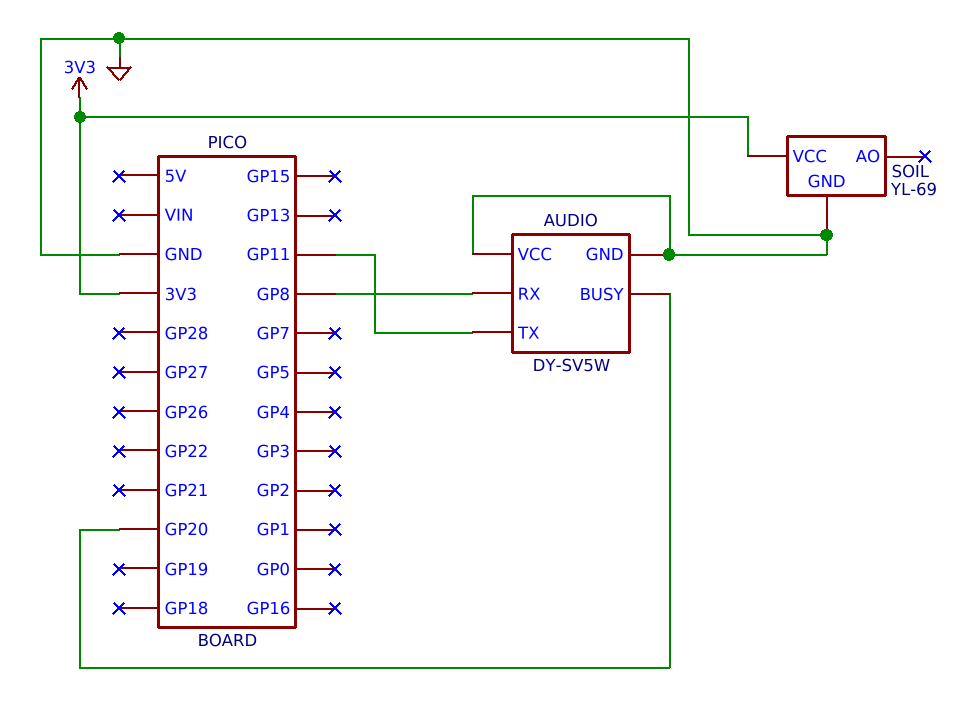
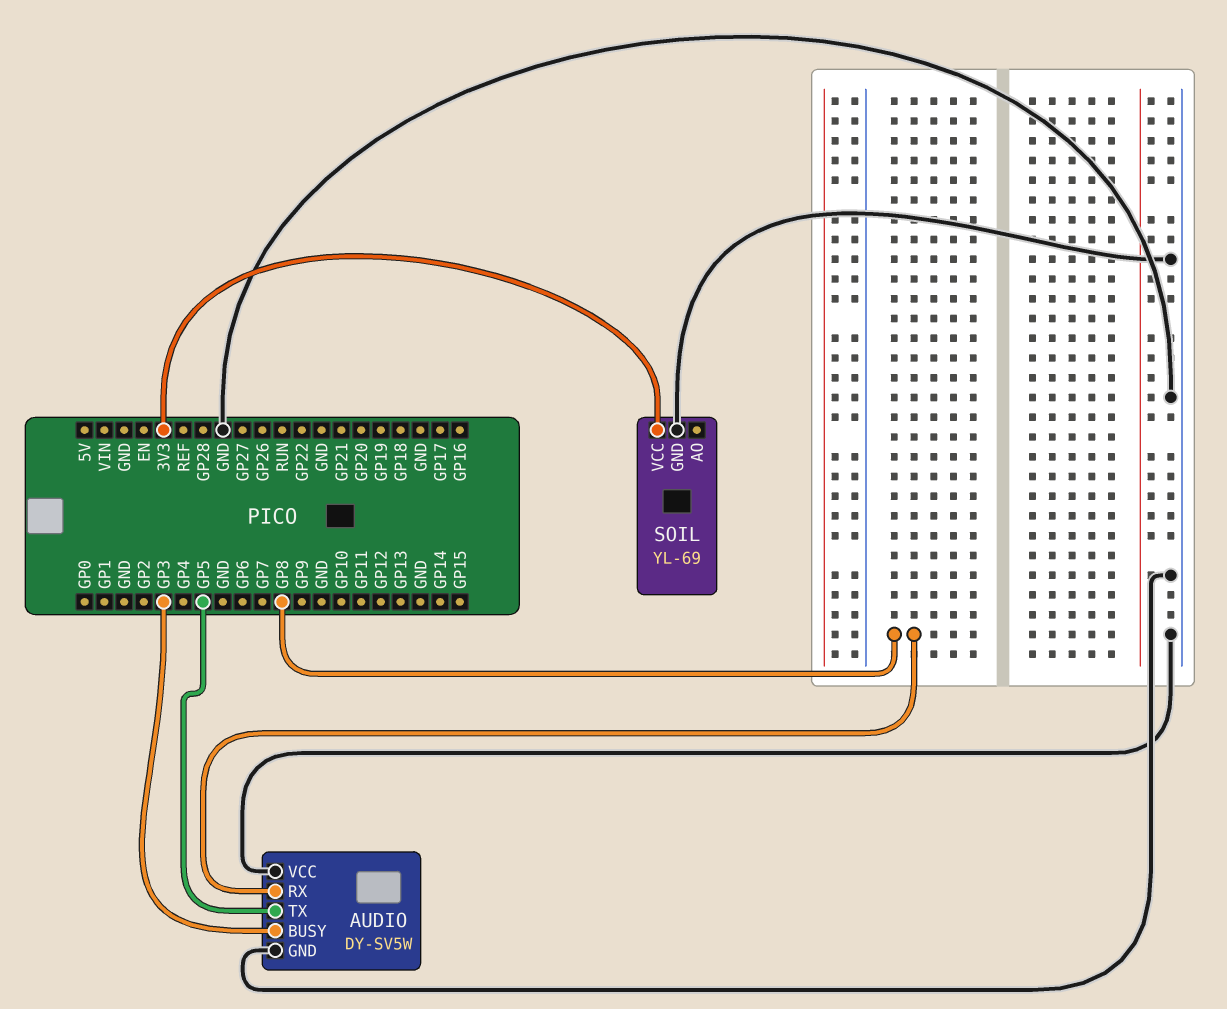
AUDIO pin BUSY: GP20 -> GP3
AUDIO pin TX: GP11 -> GP5

